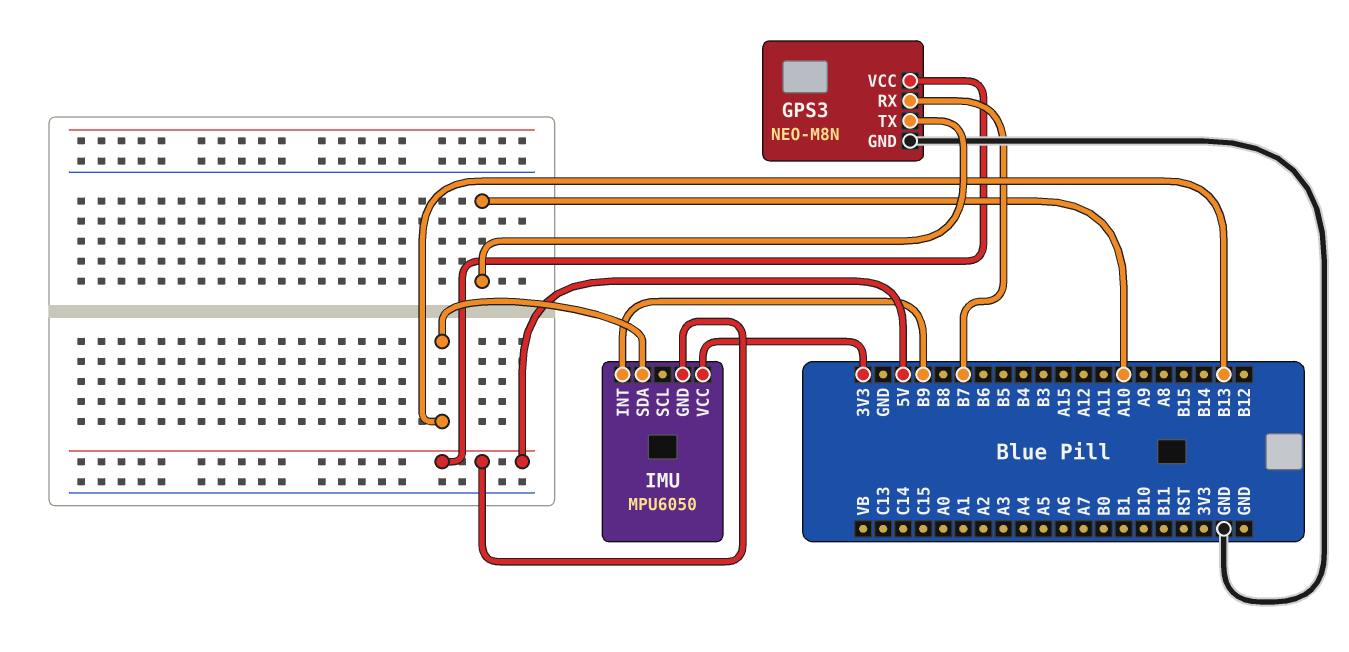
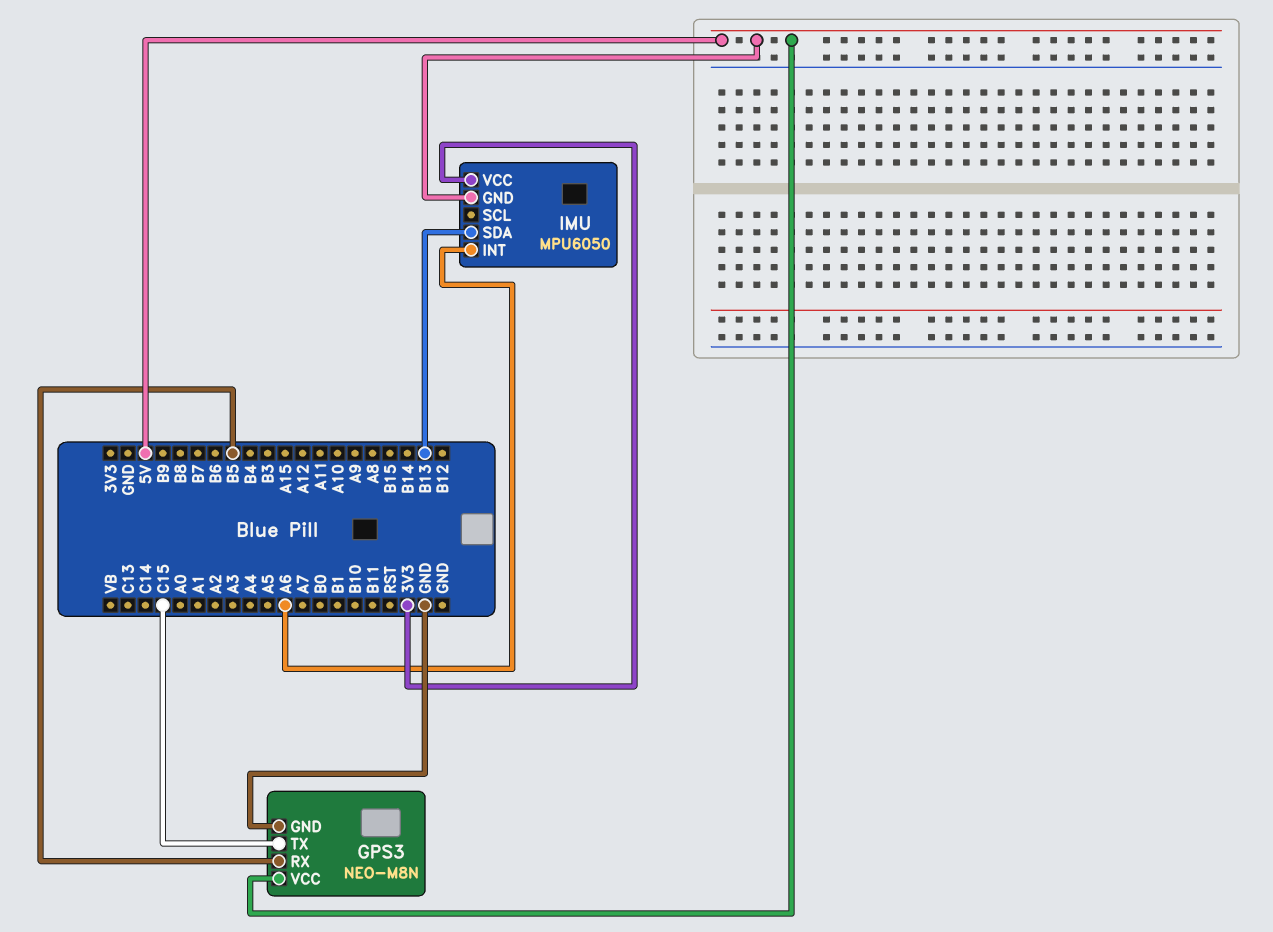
GPS3 pin RX: B7 -> B5
GPS3 pin TX: A10 -> C15
IMU pin INT: B9 -> A6

